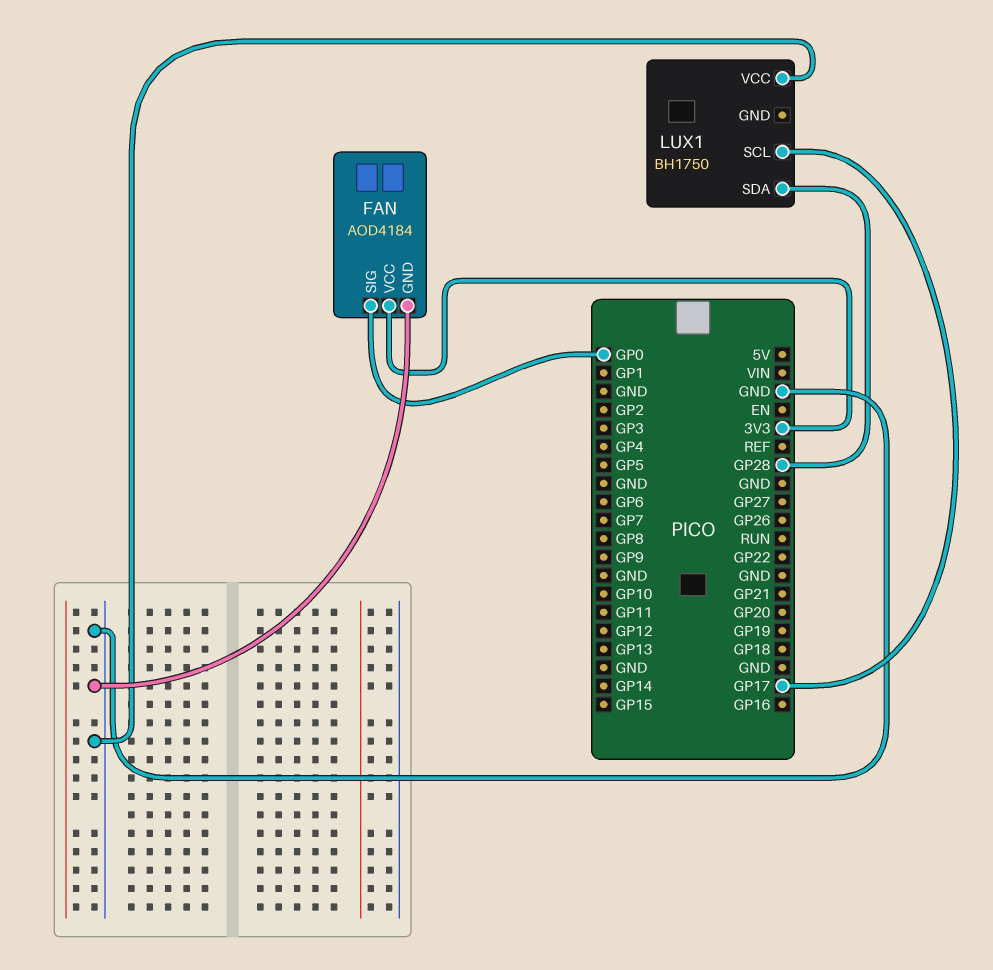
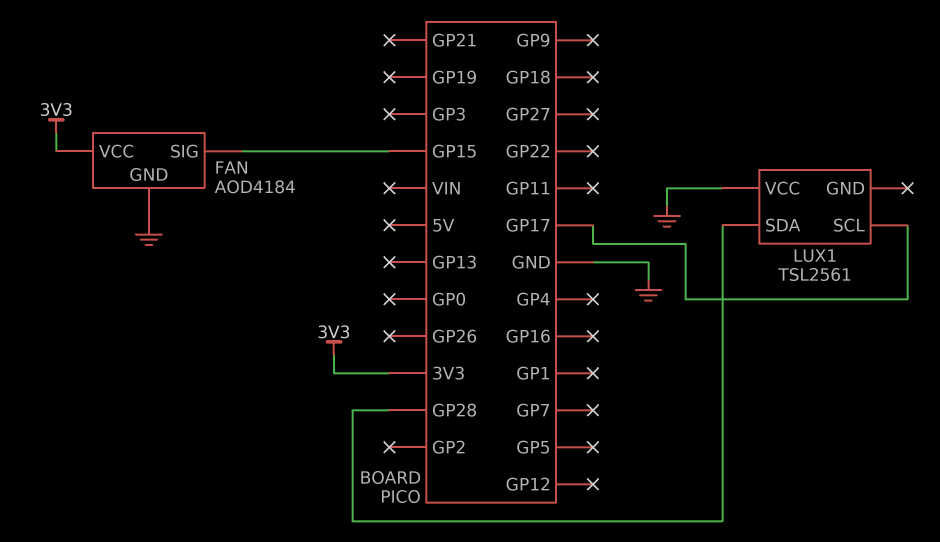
FAN pin SIG: GP0 -> GP15
LUX1: BH1750 -> TSL2561

